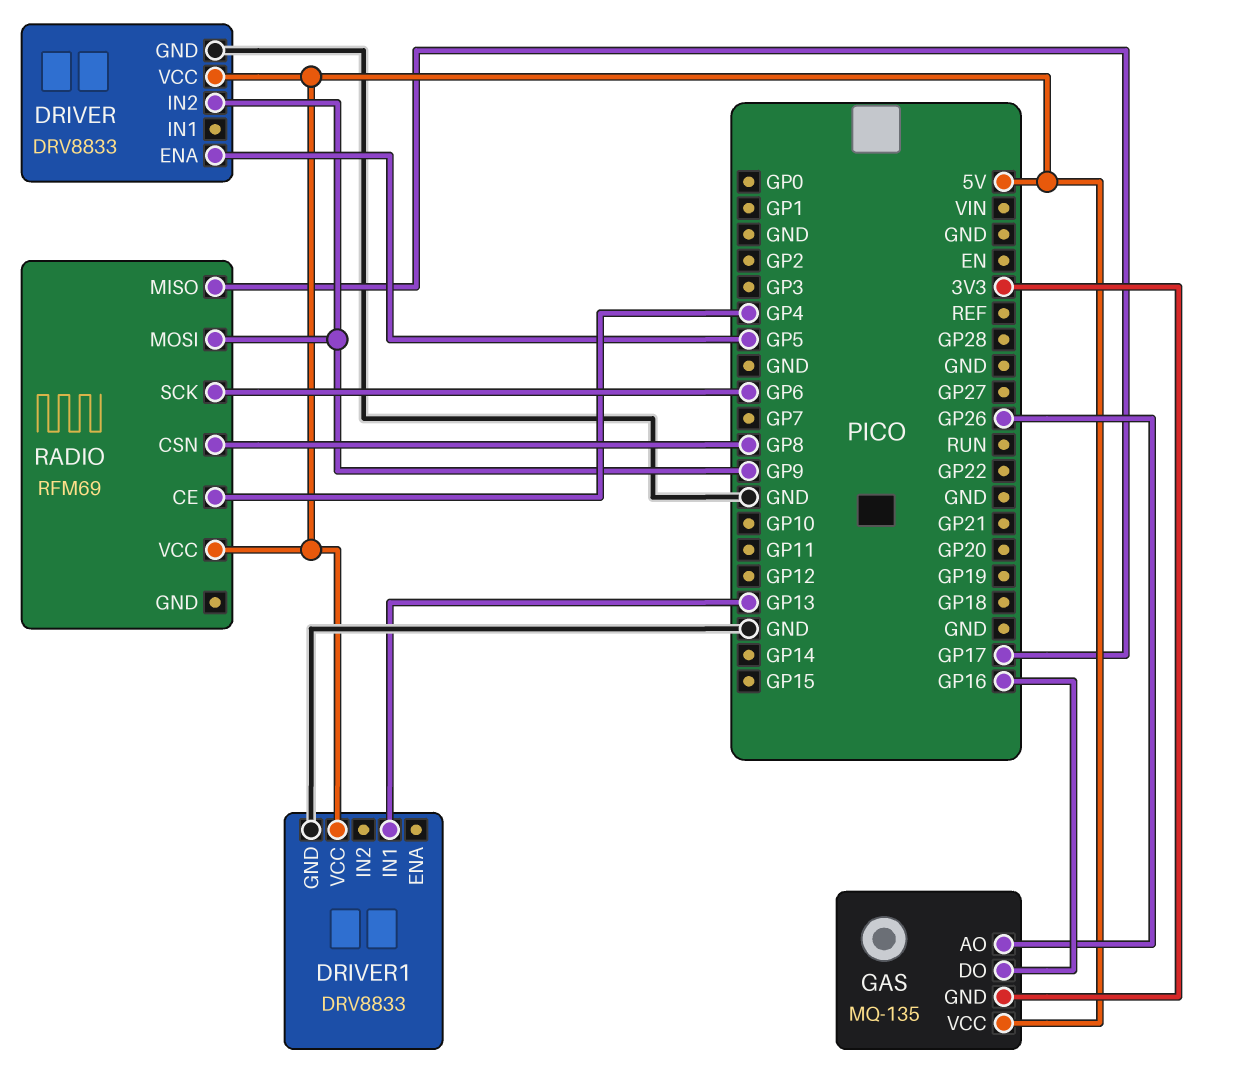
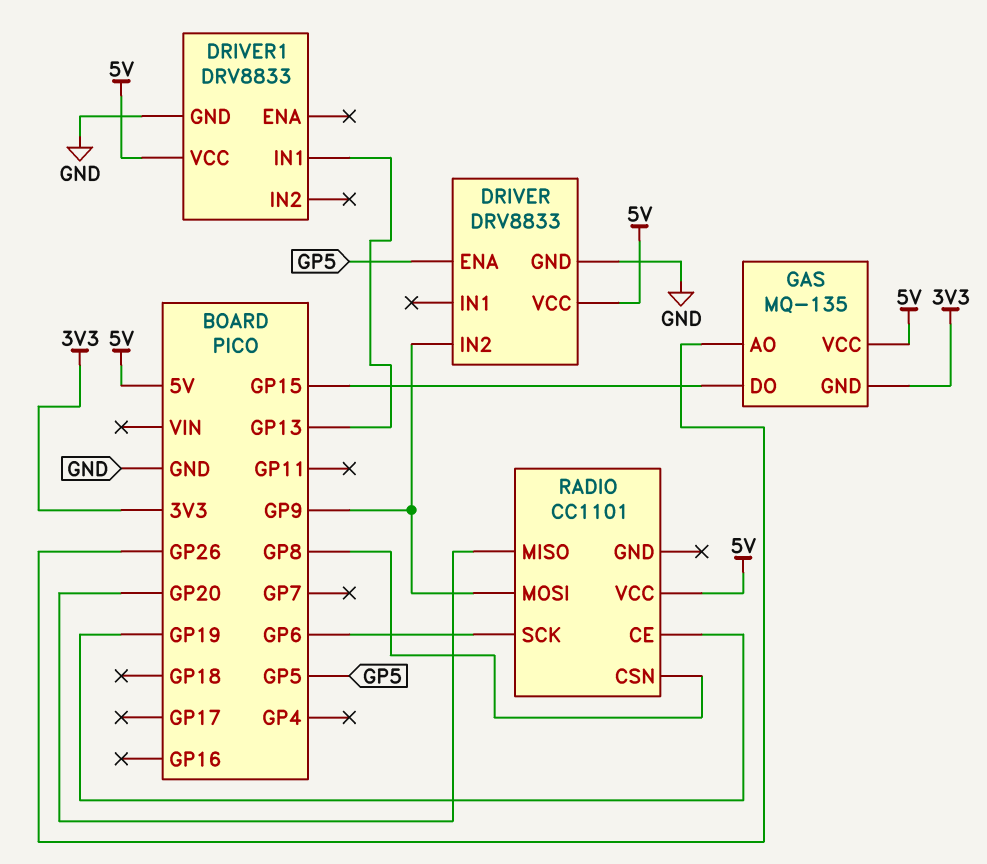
GAS pin DO: GP16 -> GP15
RADIO: RFM69 -> CC1101
RADIO pin CE: GP4 -> GP19
RADIO pin MISO: GP17 -> GP20

